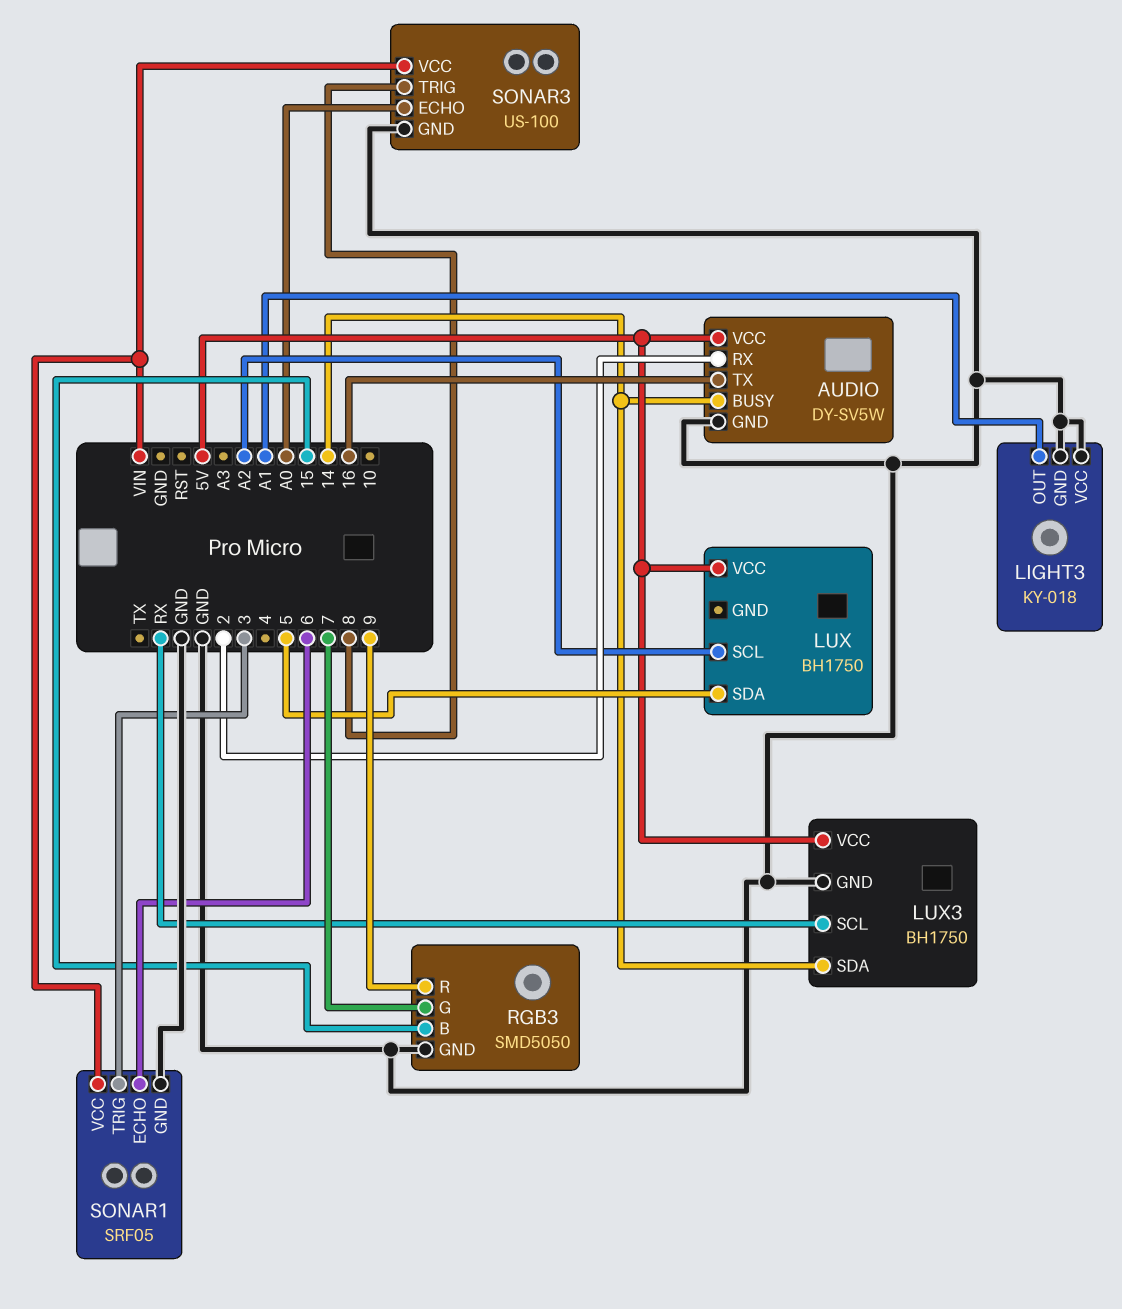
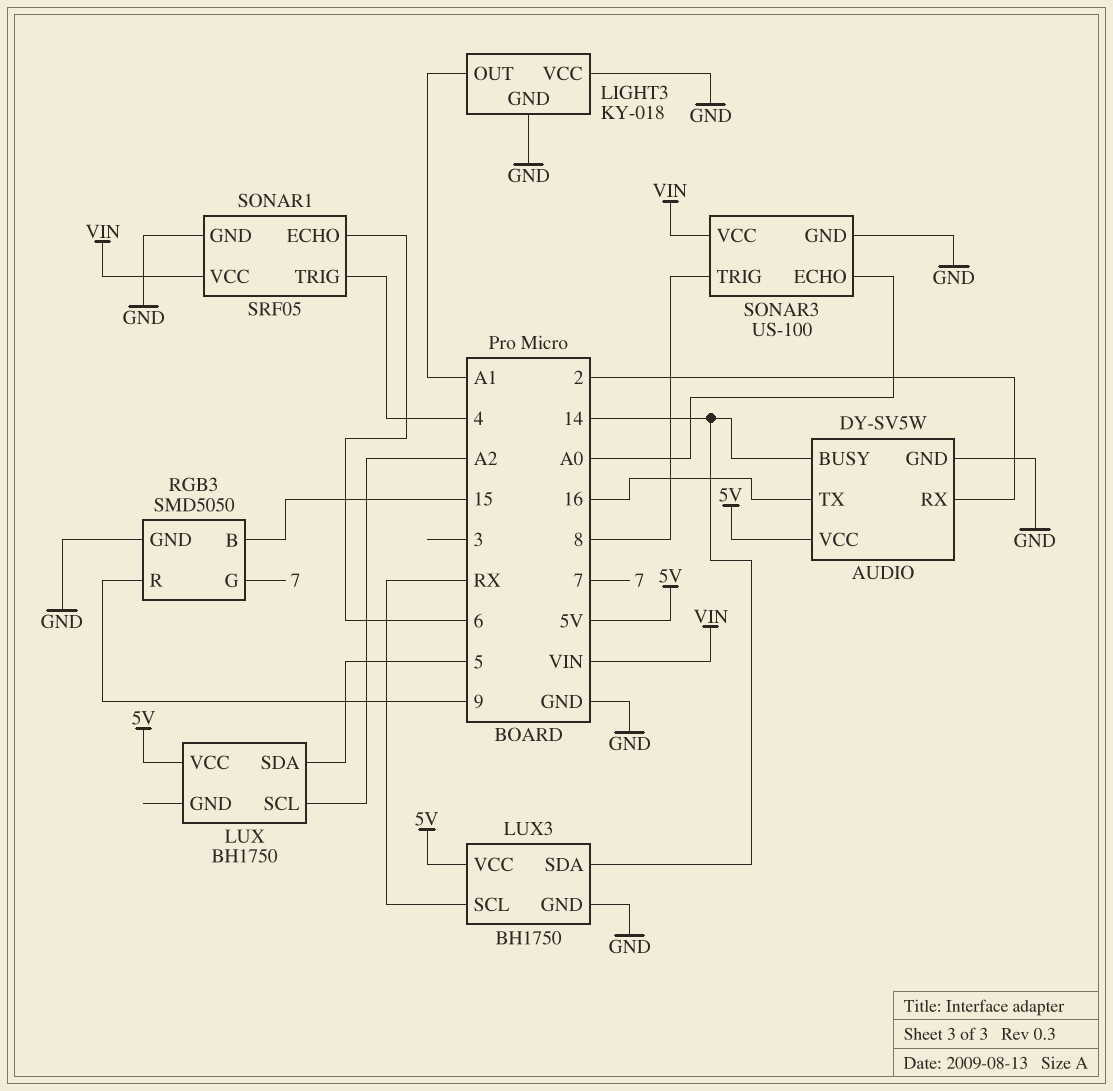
SONAR1 pin TRIG: 3 -> 4

